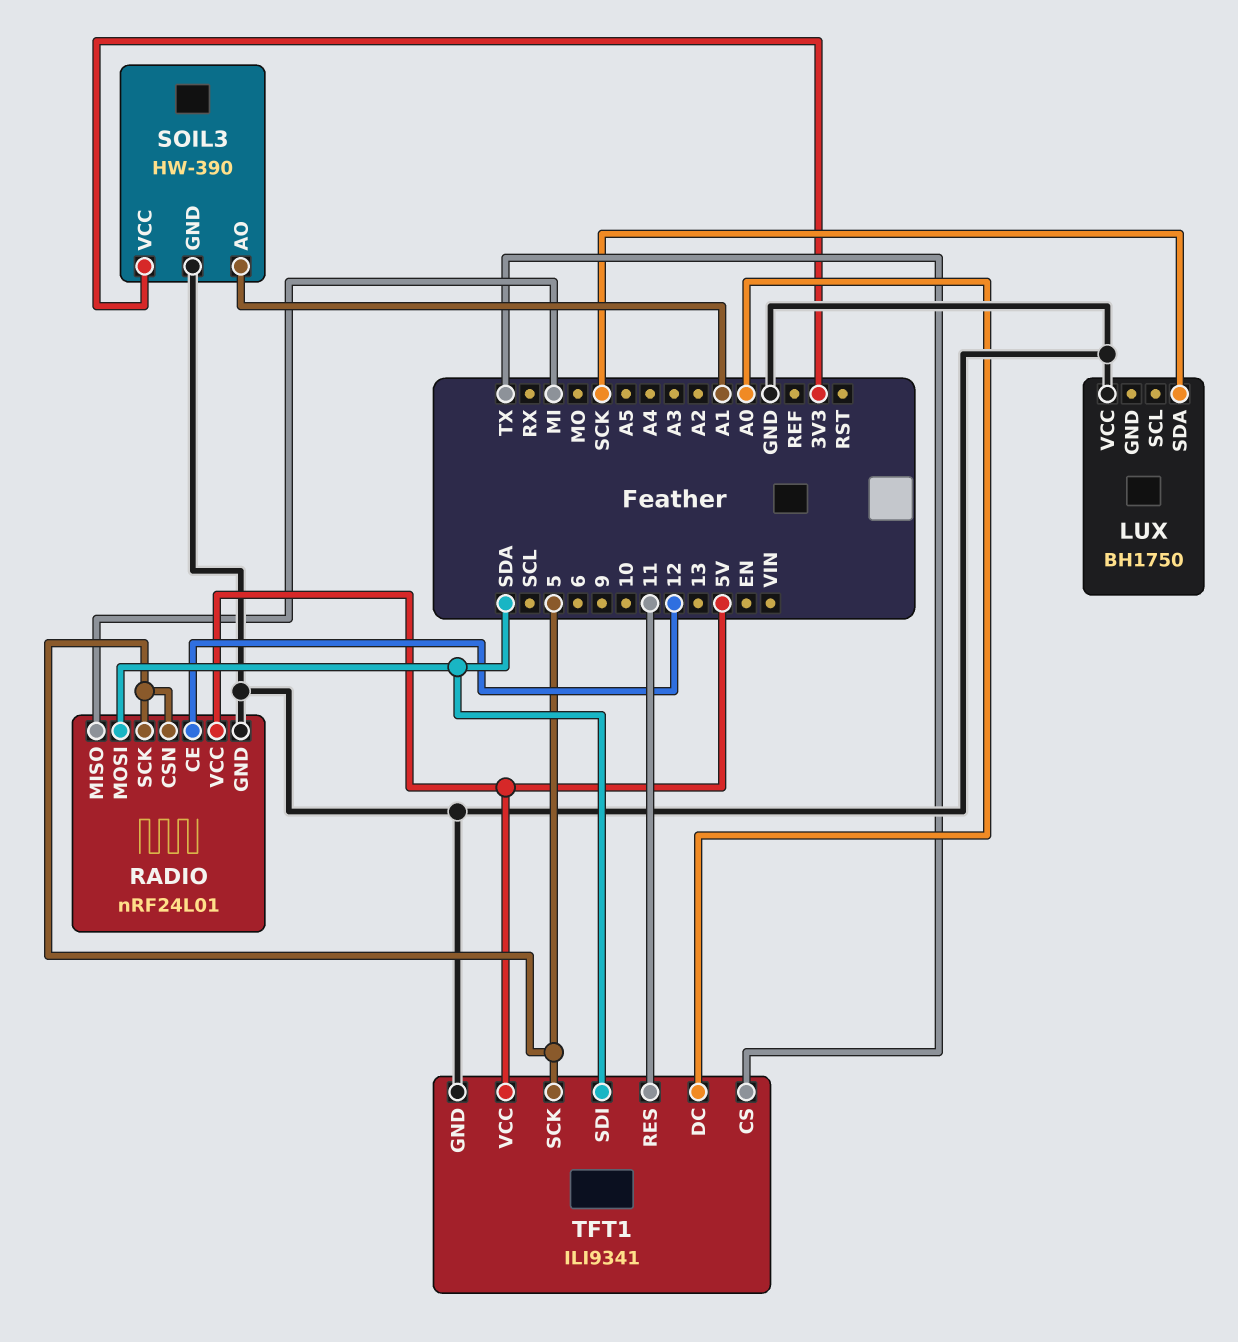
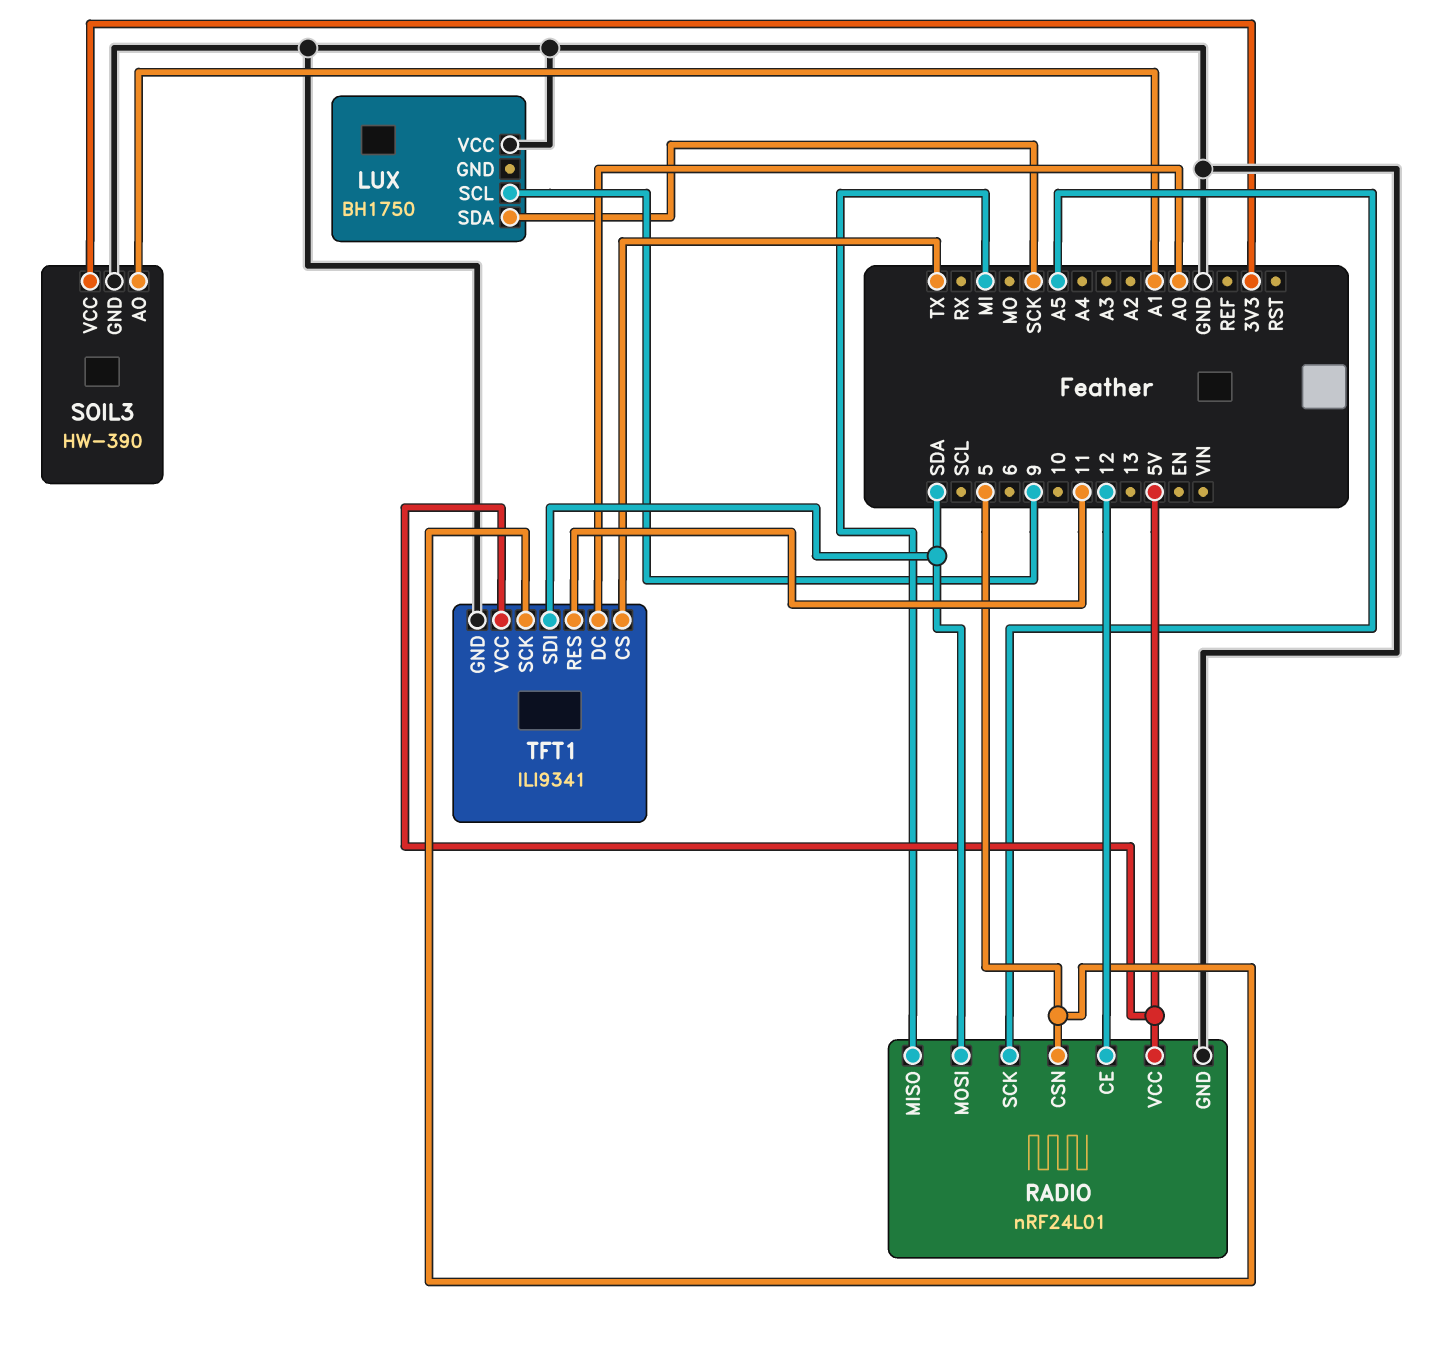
LUX pin SCL: none -> 9
RADIO pin SCK: 5 -> A5

